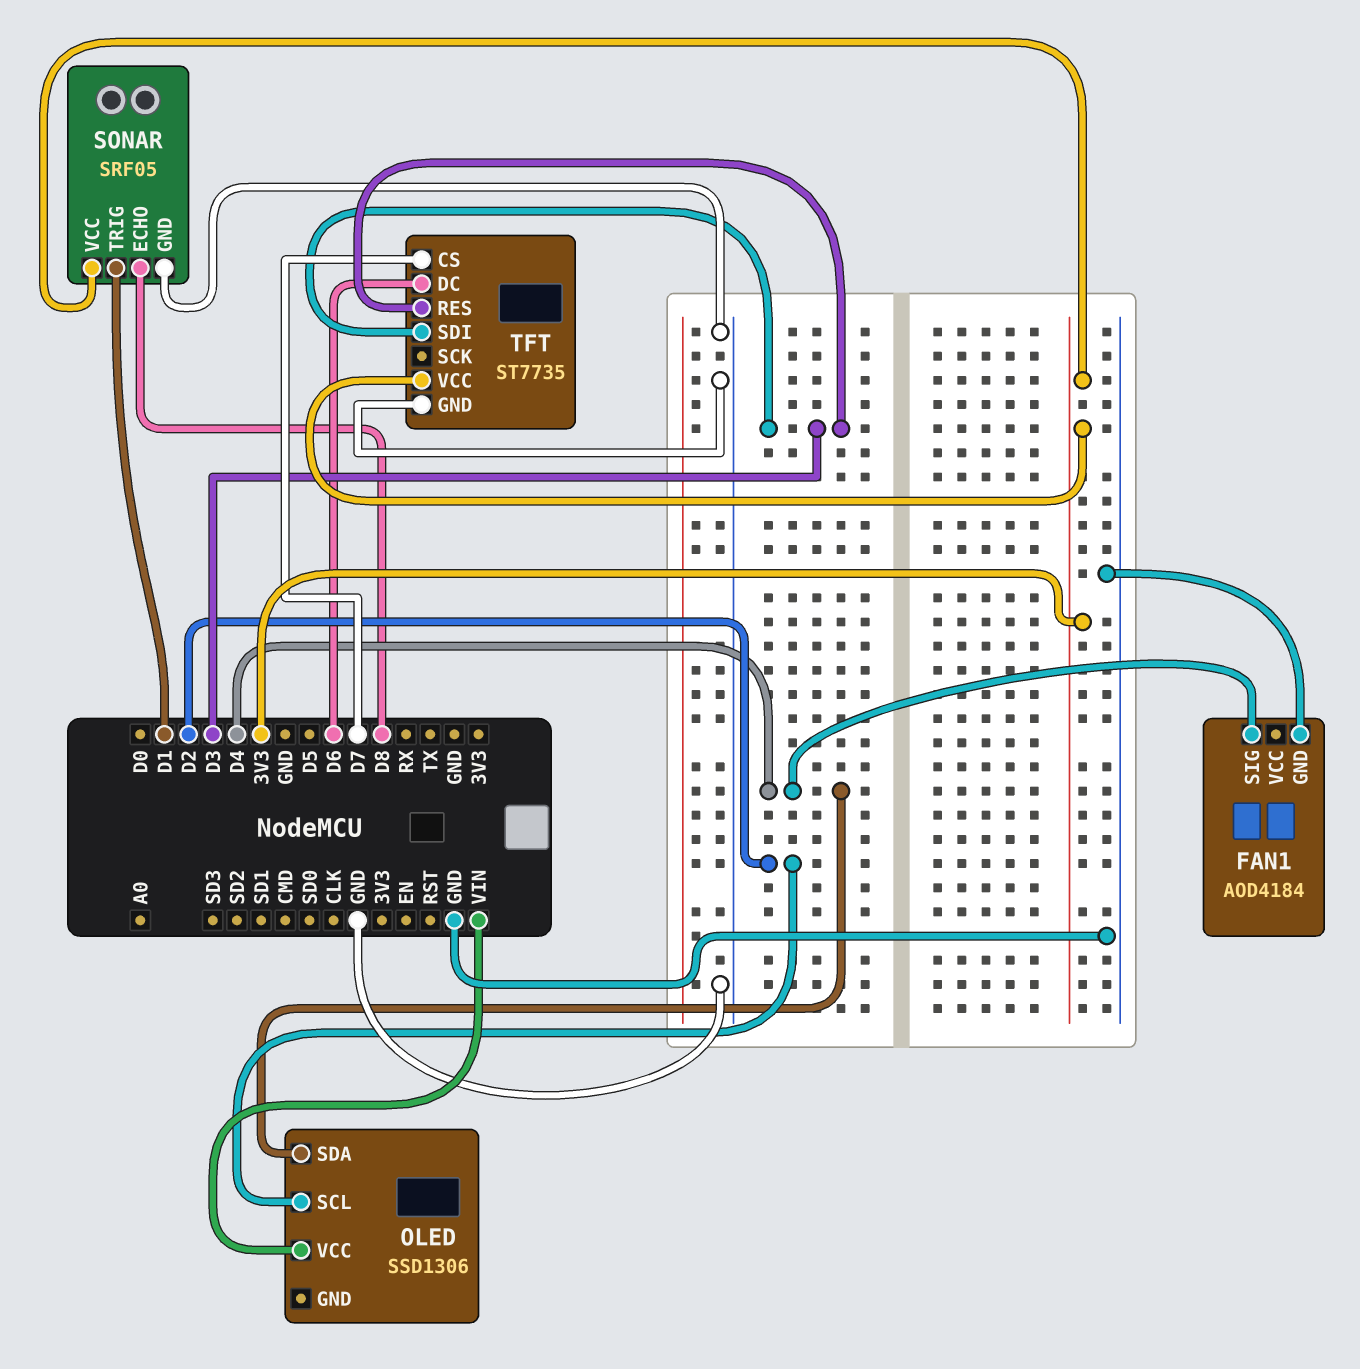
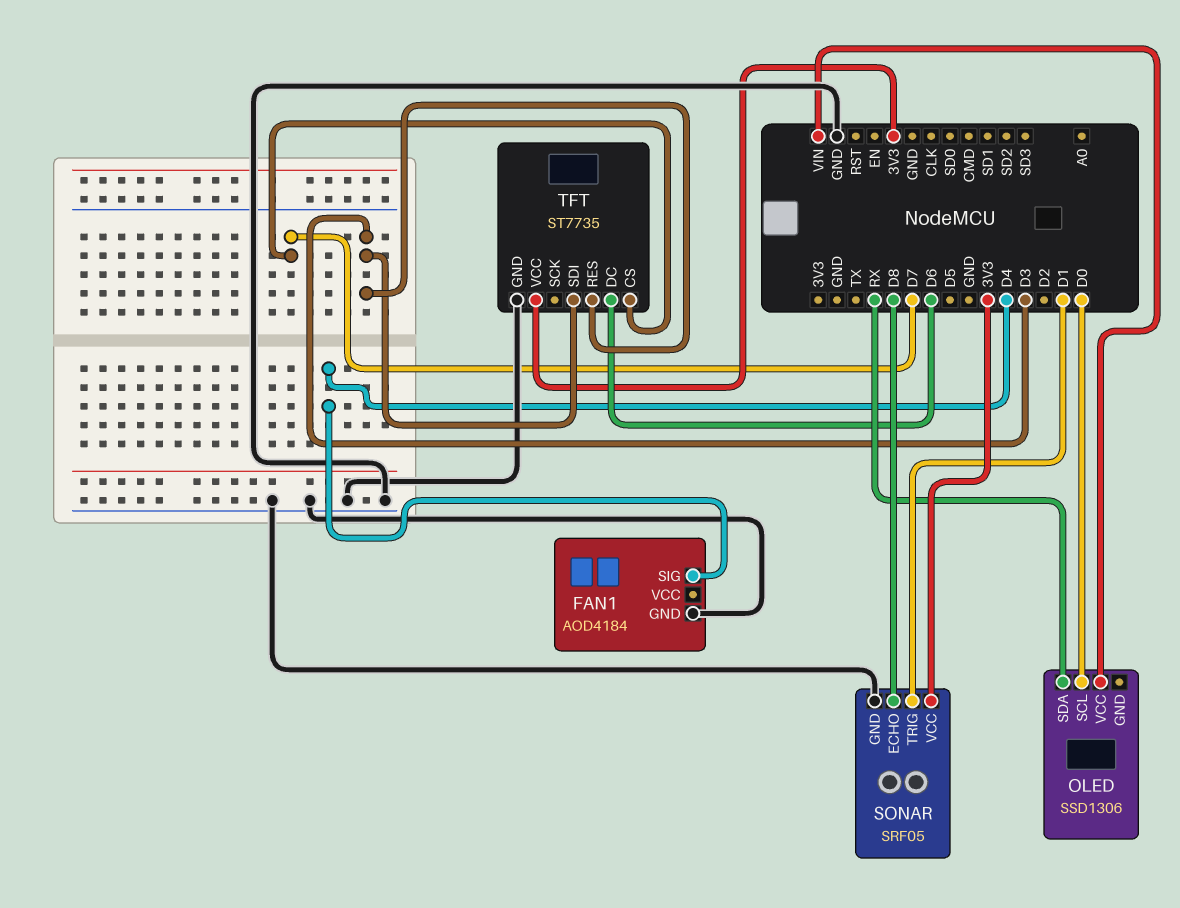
OLED pin SCL: D2 -> D0
OLED pin SDA: D4 -> RX

